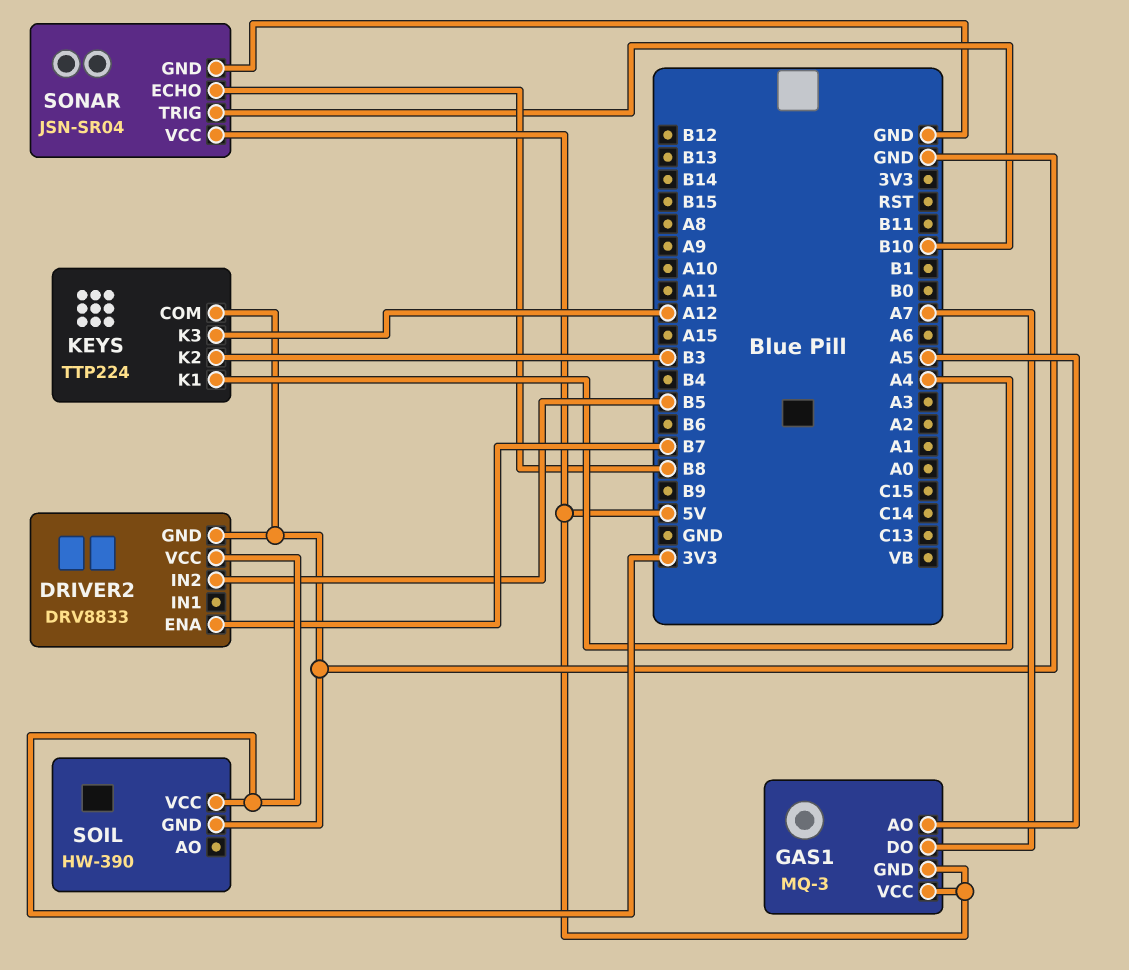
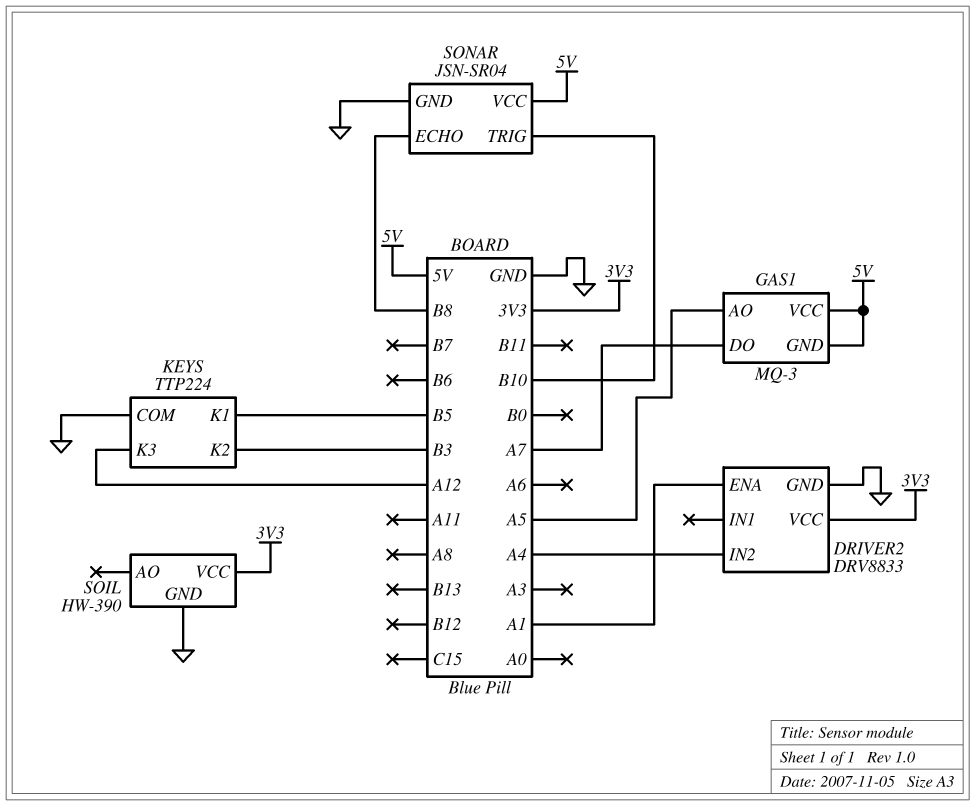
DRIVER2 pin ENA: B7 -> A1
DRIVER2 pin IN2: B5 -> A4
KEYS pin K1: A4 -> B5

